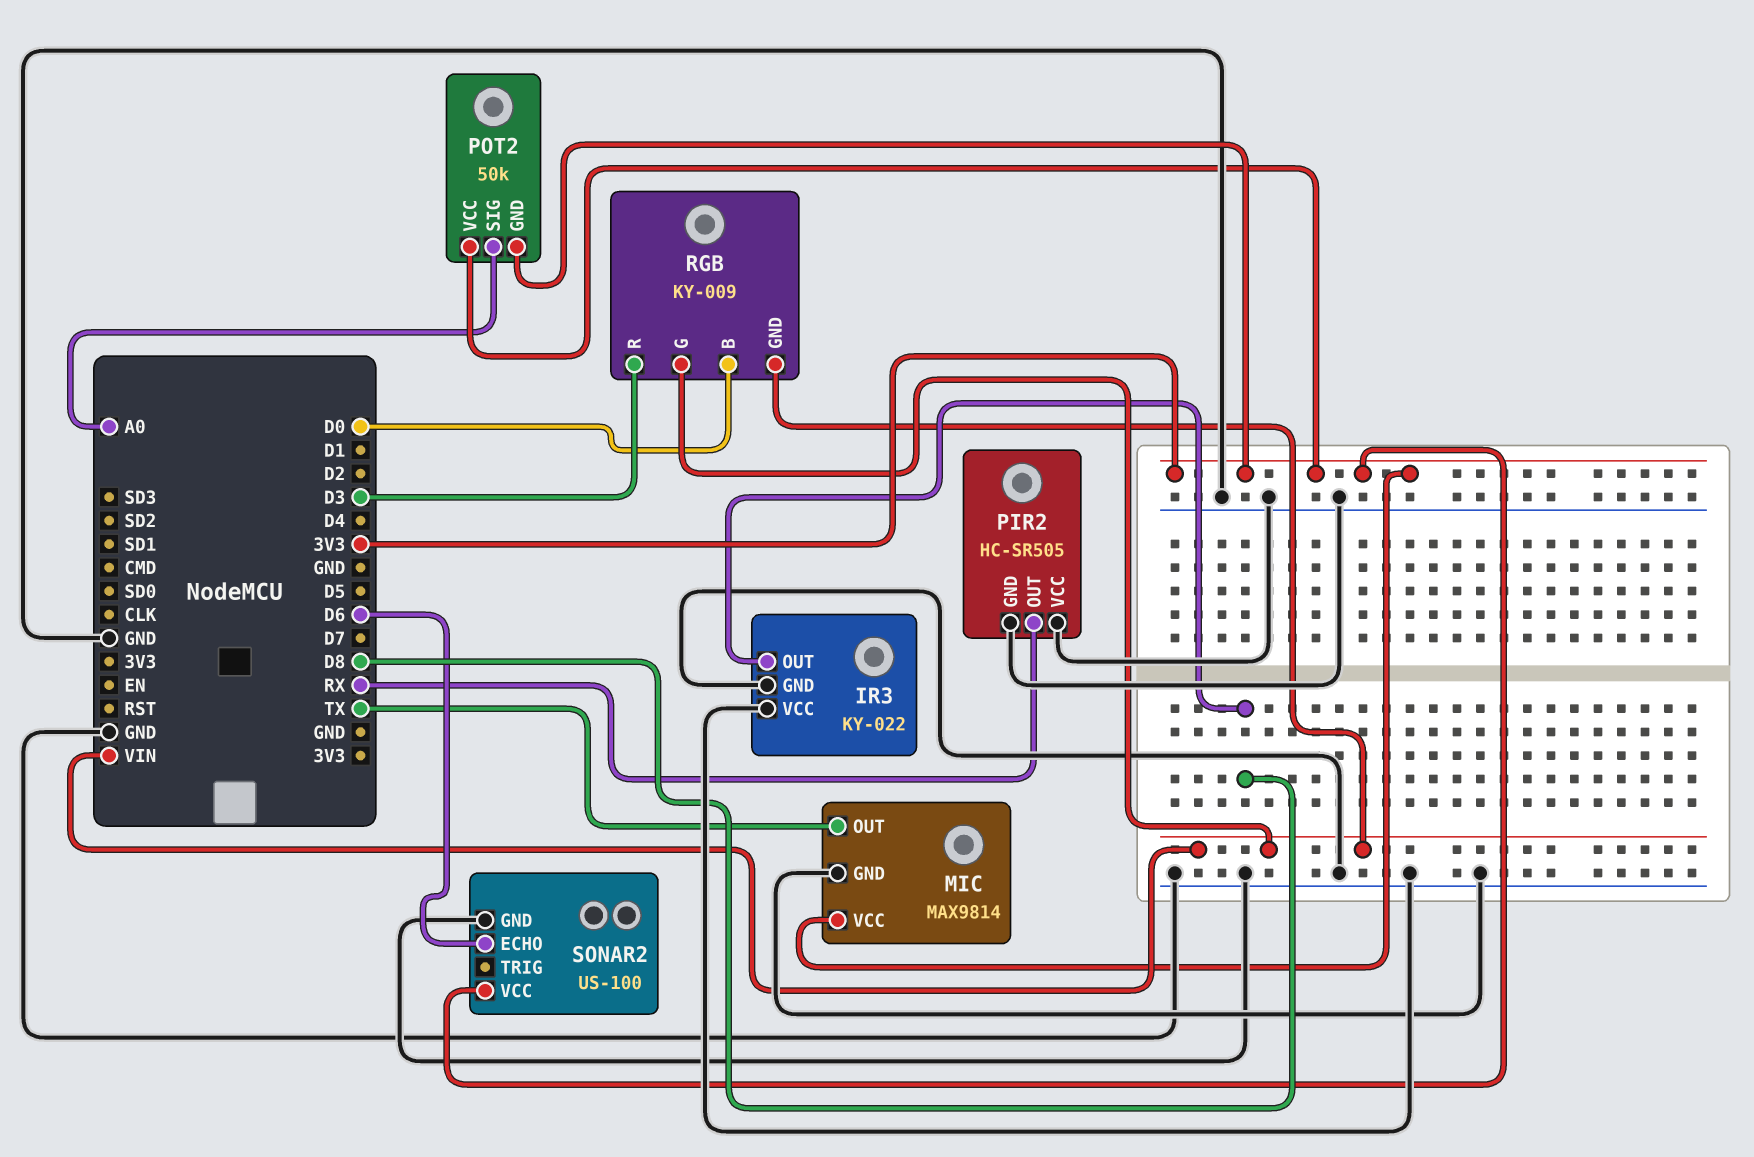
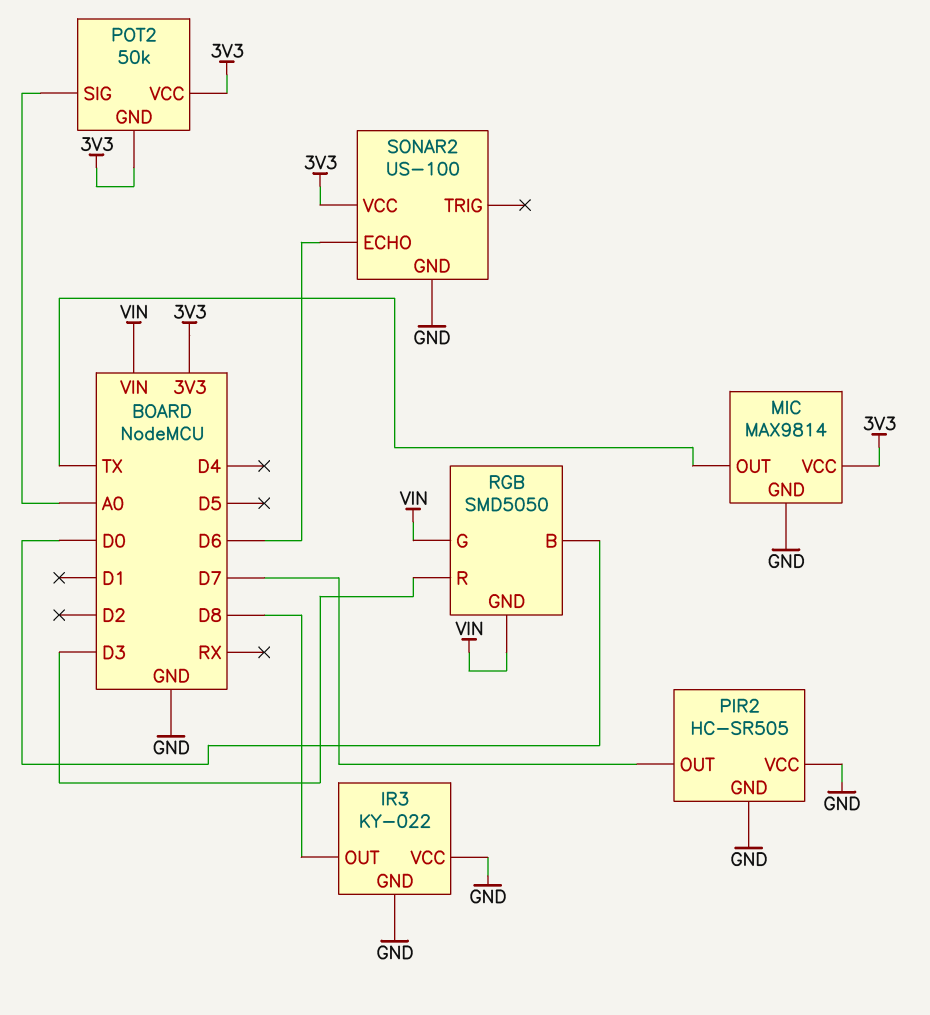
PIR2 pin OUT: RX -> D7
RGB: KY-009 -> SMD5050

